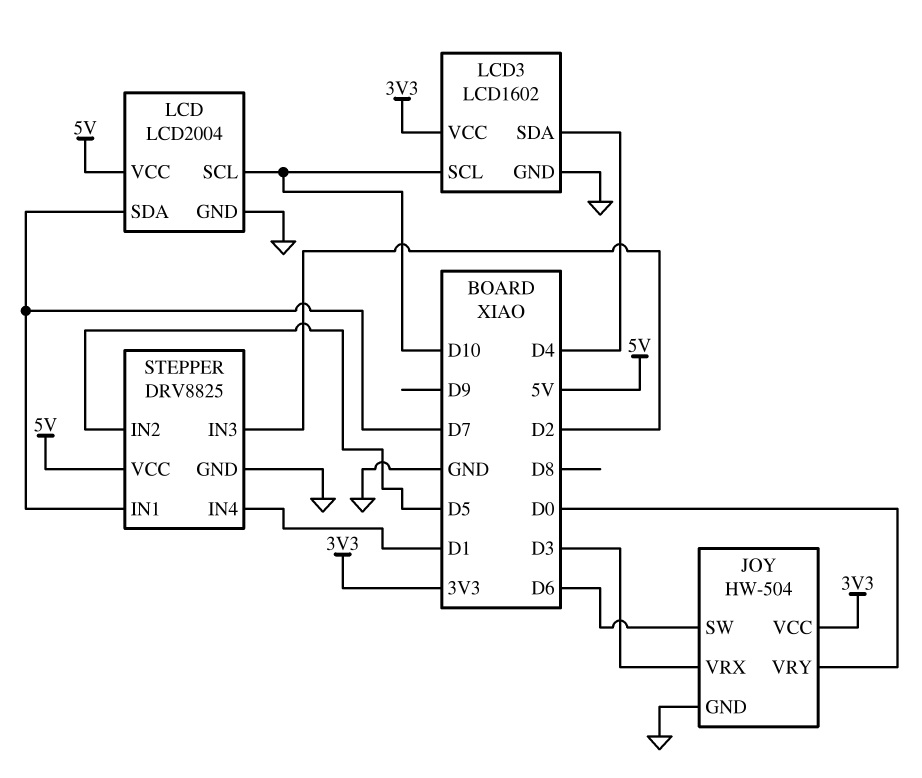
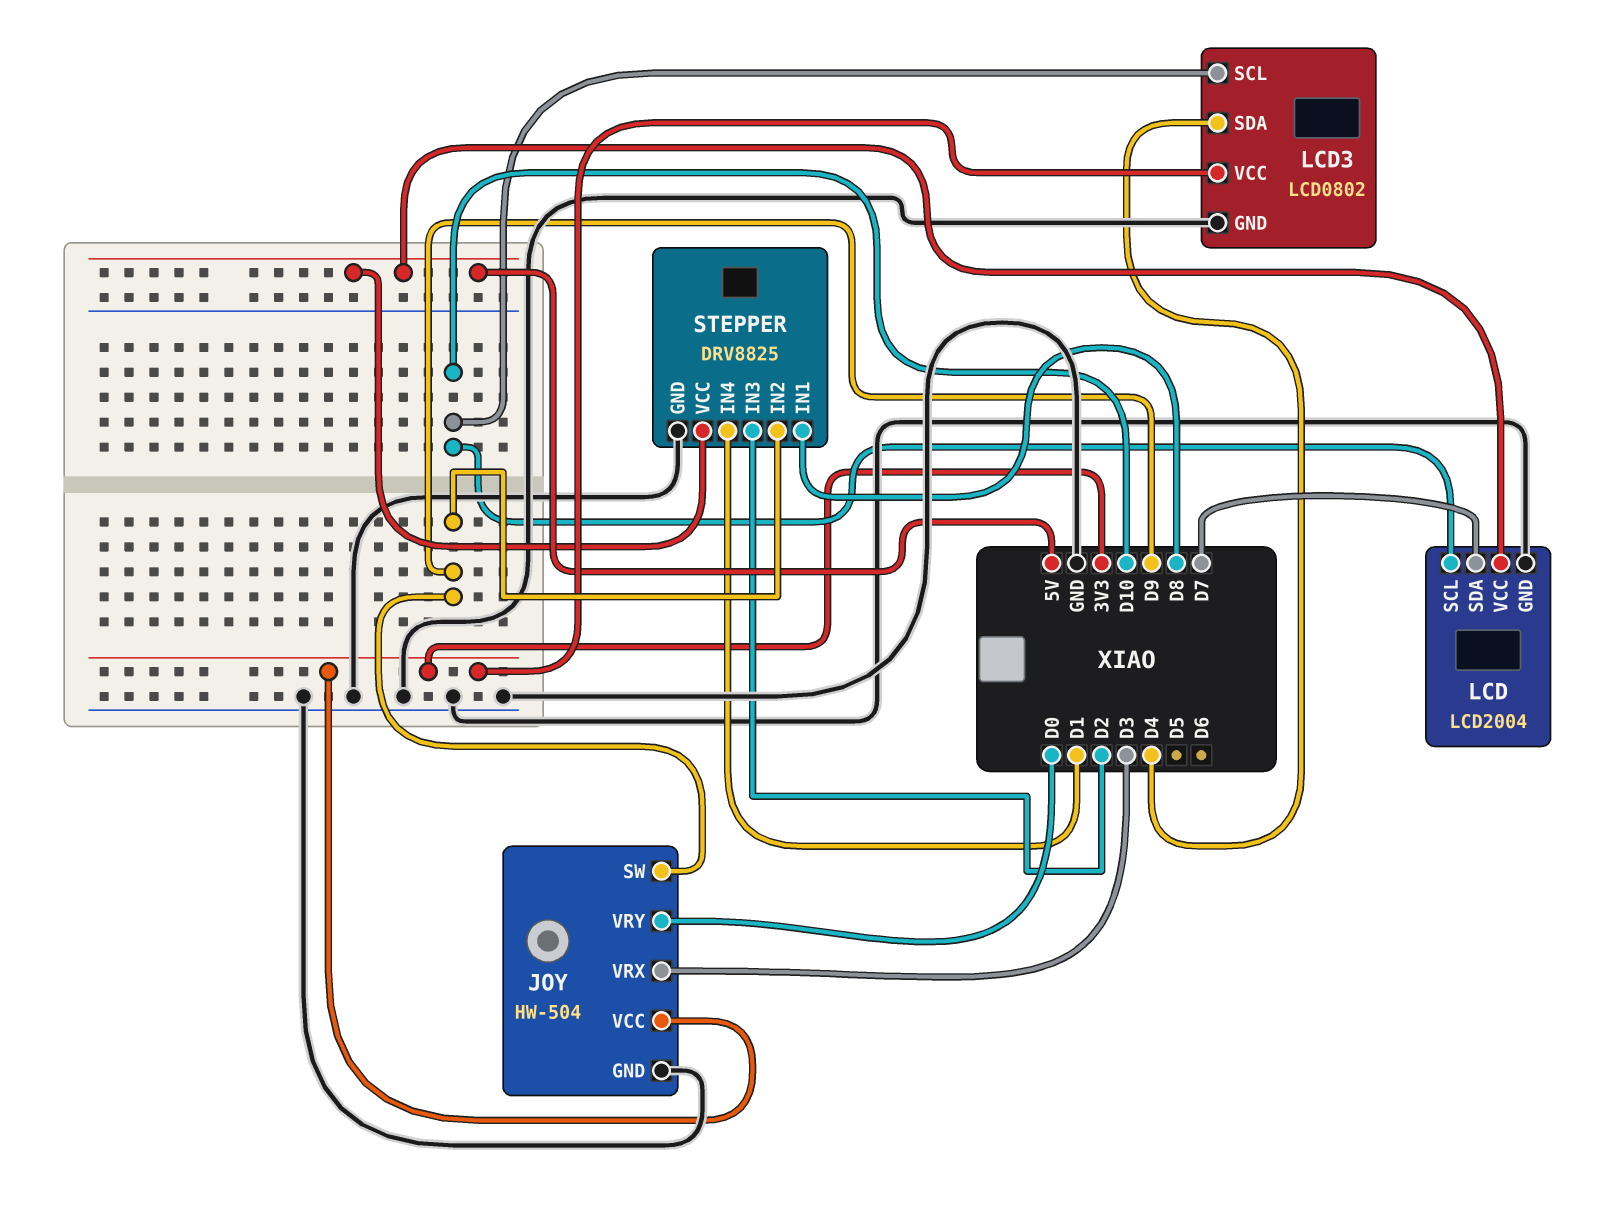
JOY pin SW: D6 -> D9
LCD3: LCD1602 -> LCD0802
STEPPER pin IN1: D7 -> D8
STEPPER pin IN2: D5 -> D9

